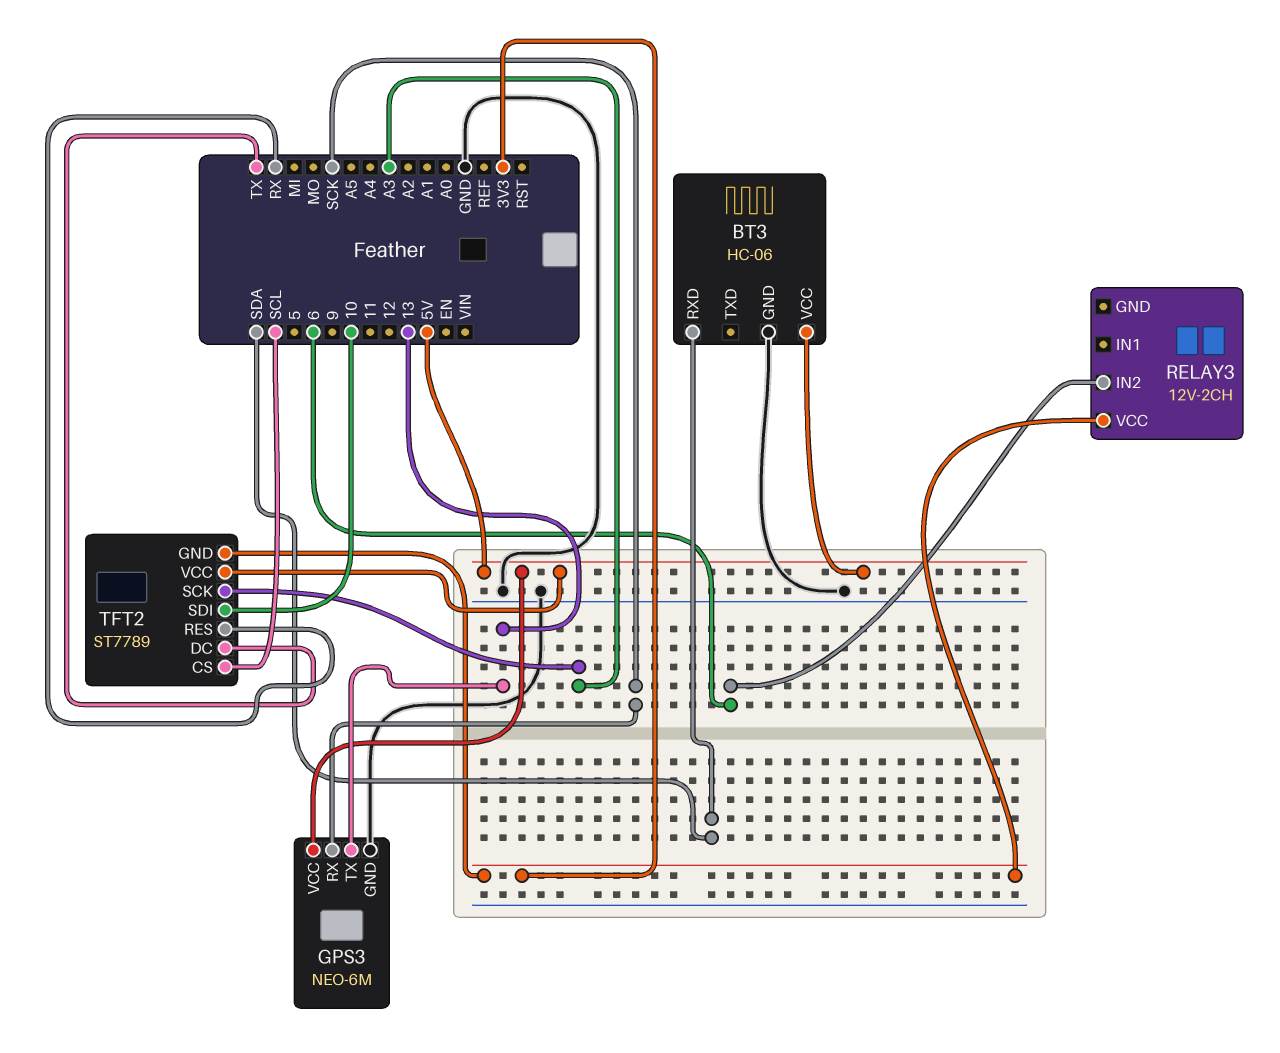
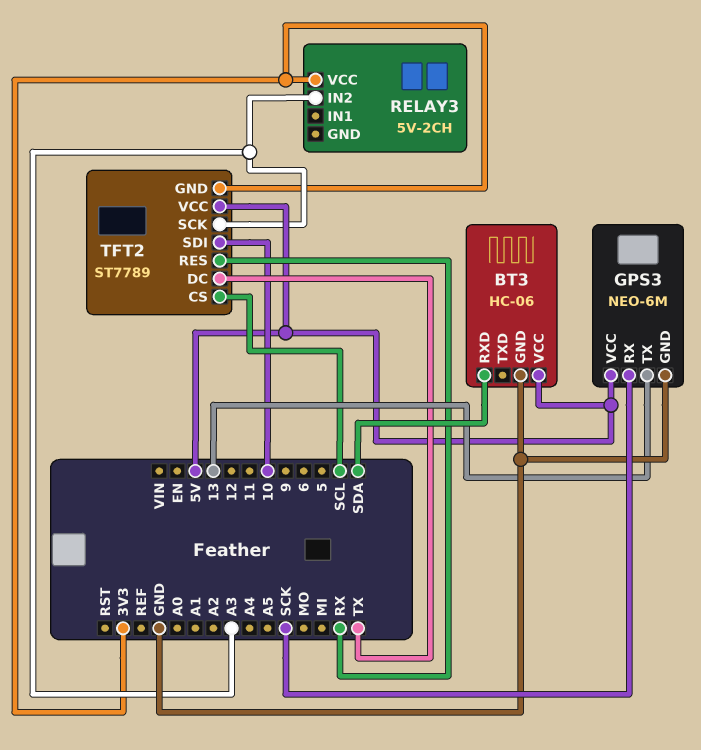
RELAY3: 12V-2CH -> 5V-2CH
RELAY3 pin IN2: 6 -> A3

